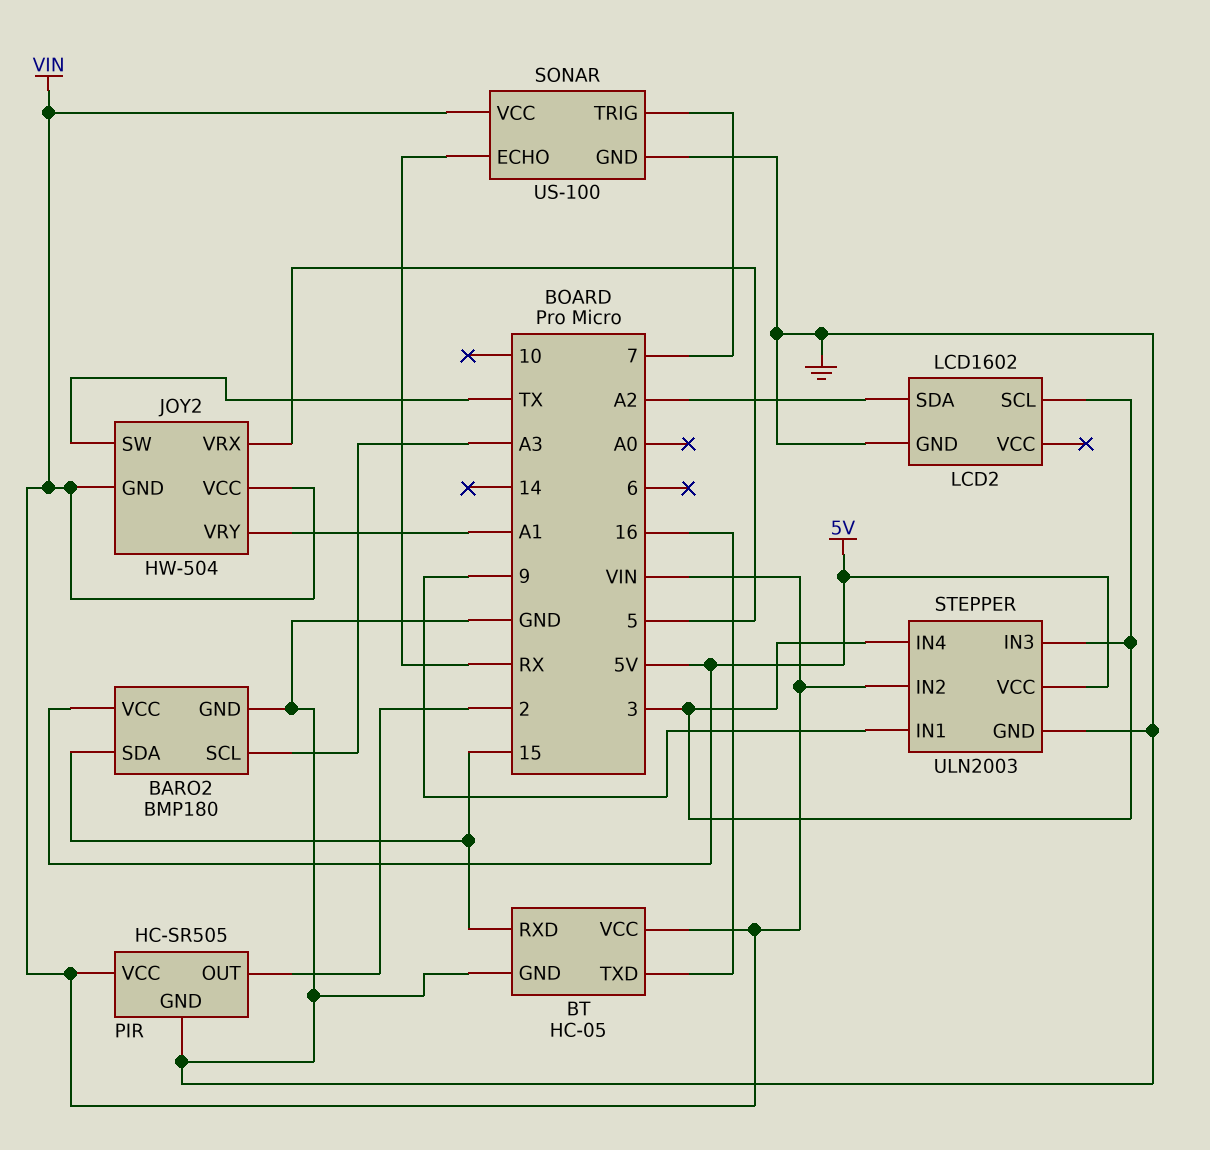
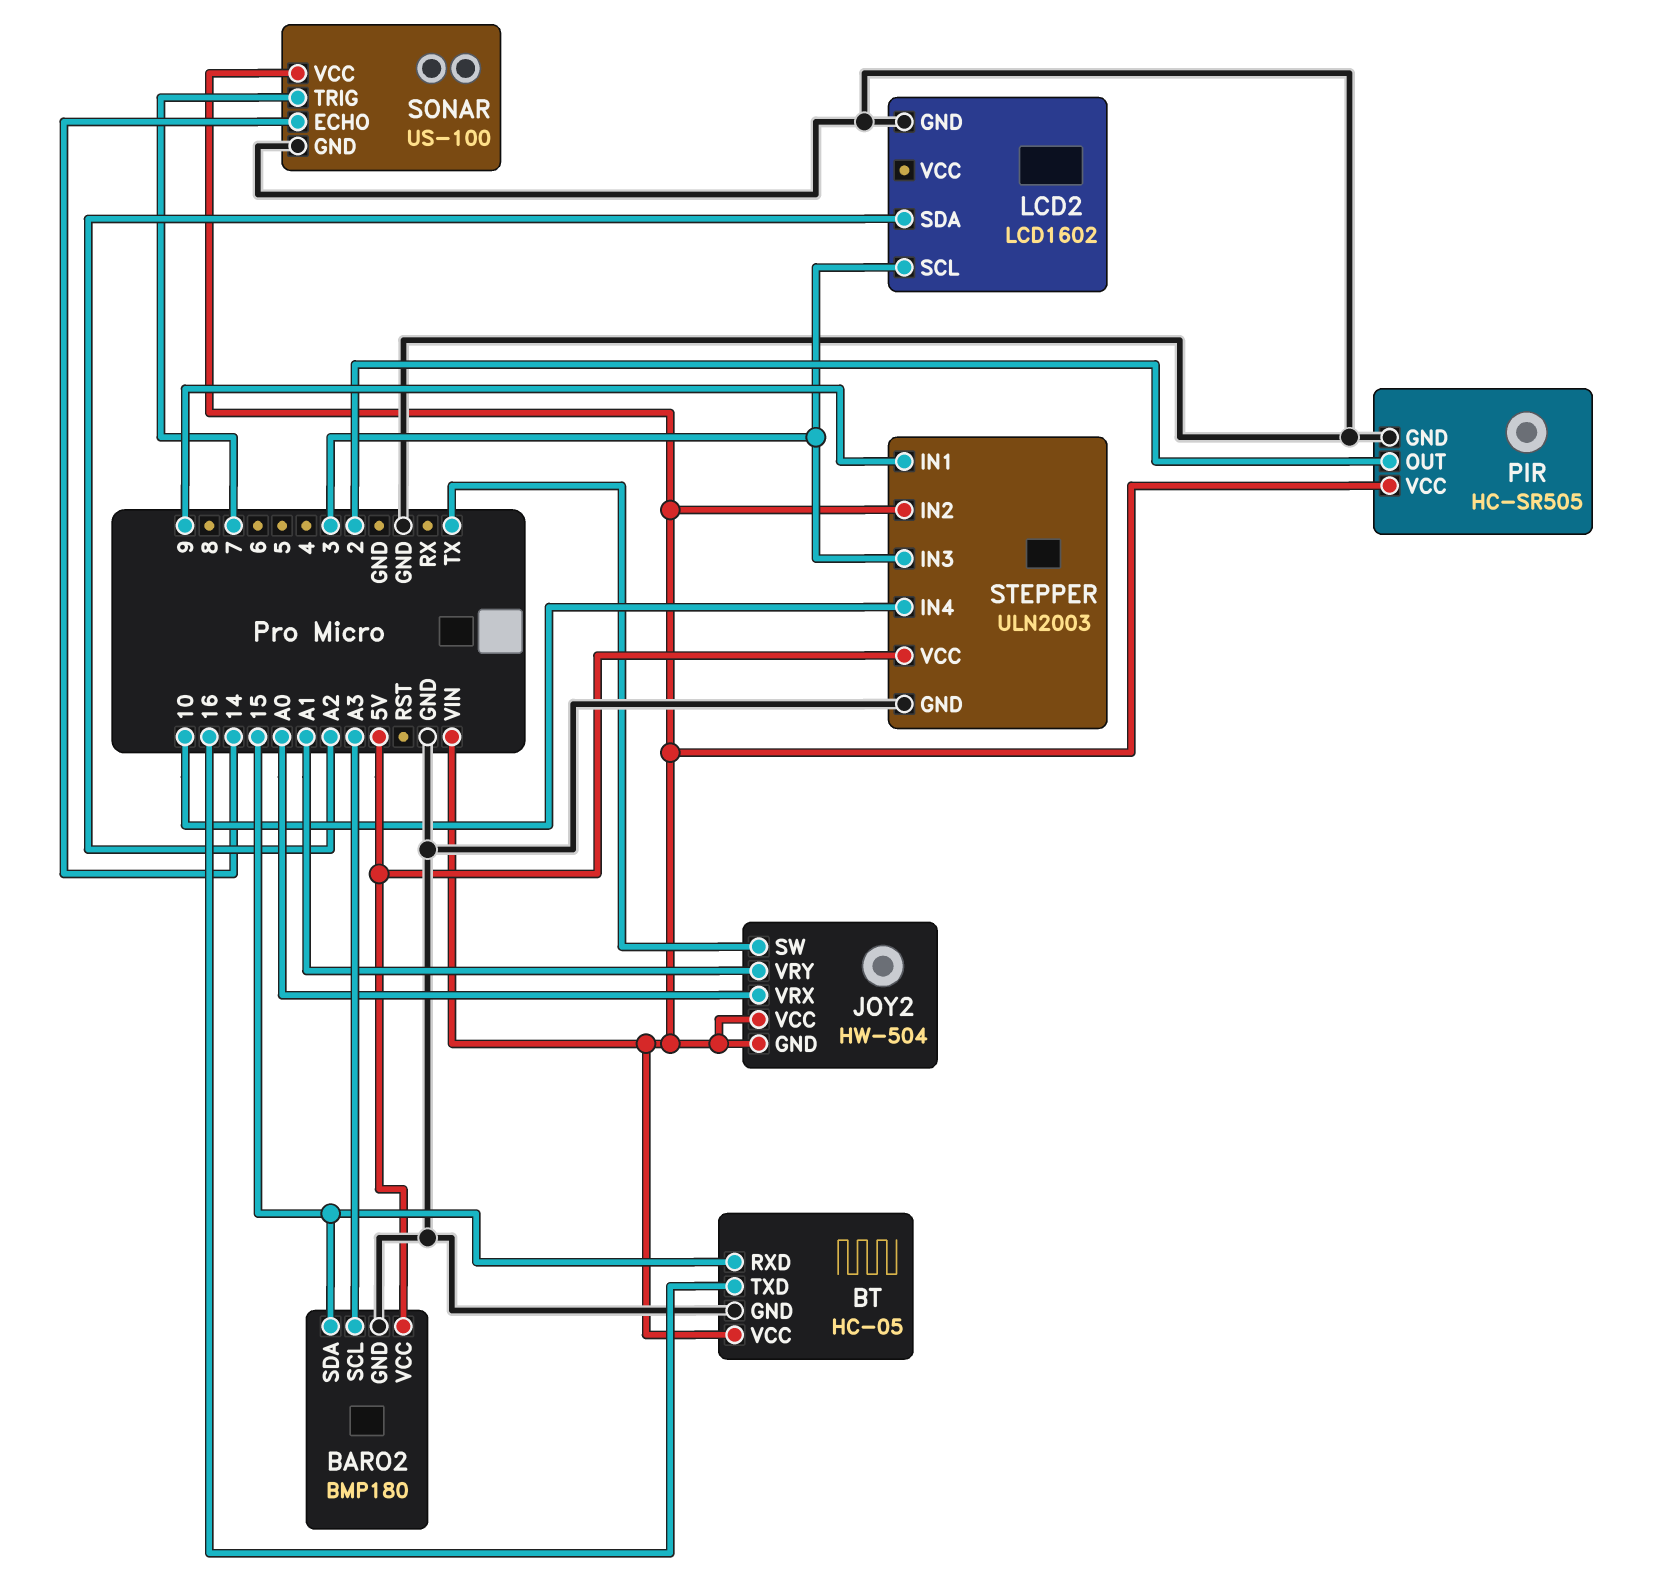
JOY2 pin VRX: 5 -> A0
SONAR pin ECHO: RX -> 14
STEPPER pin IN4: 3 -> 10

